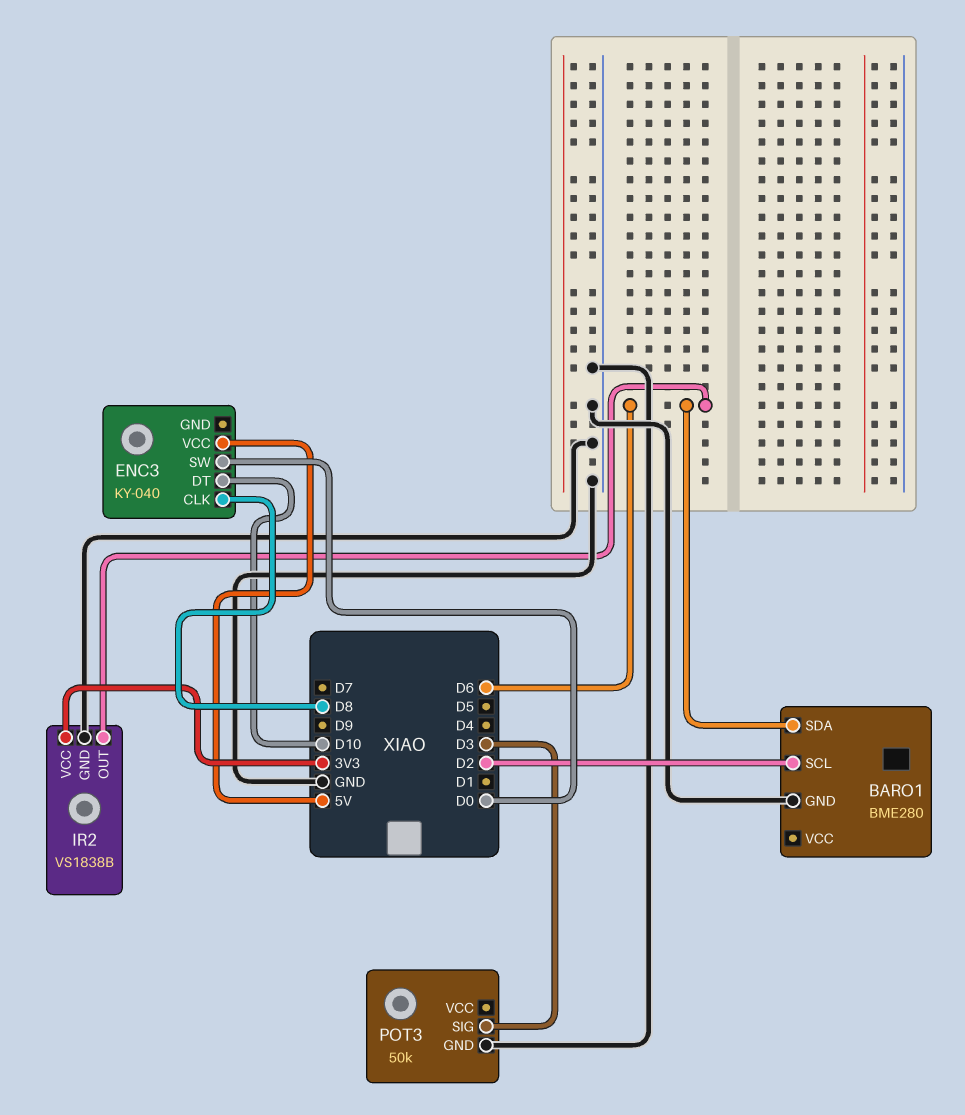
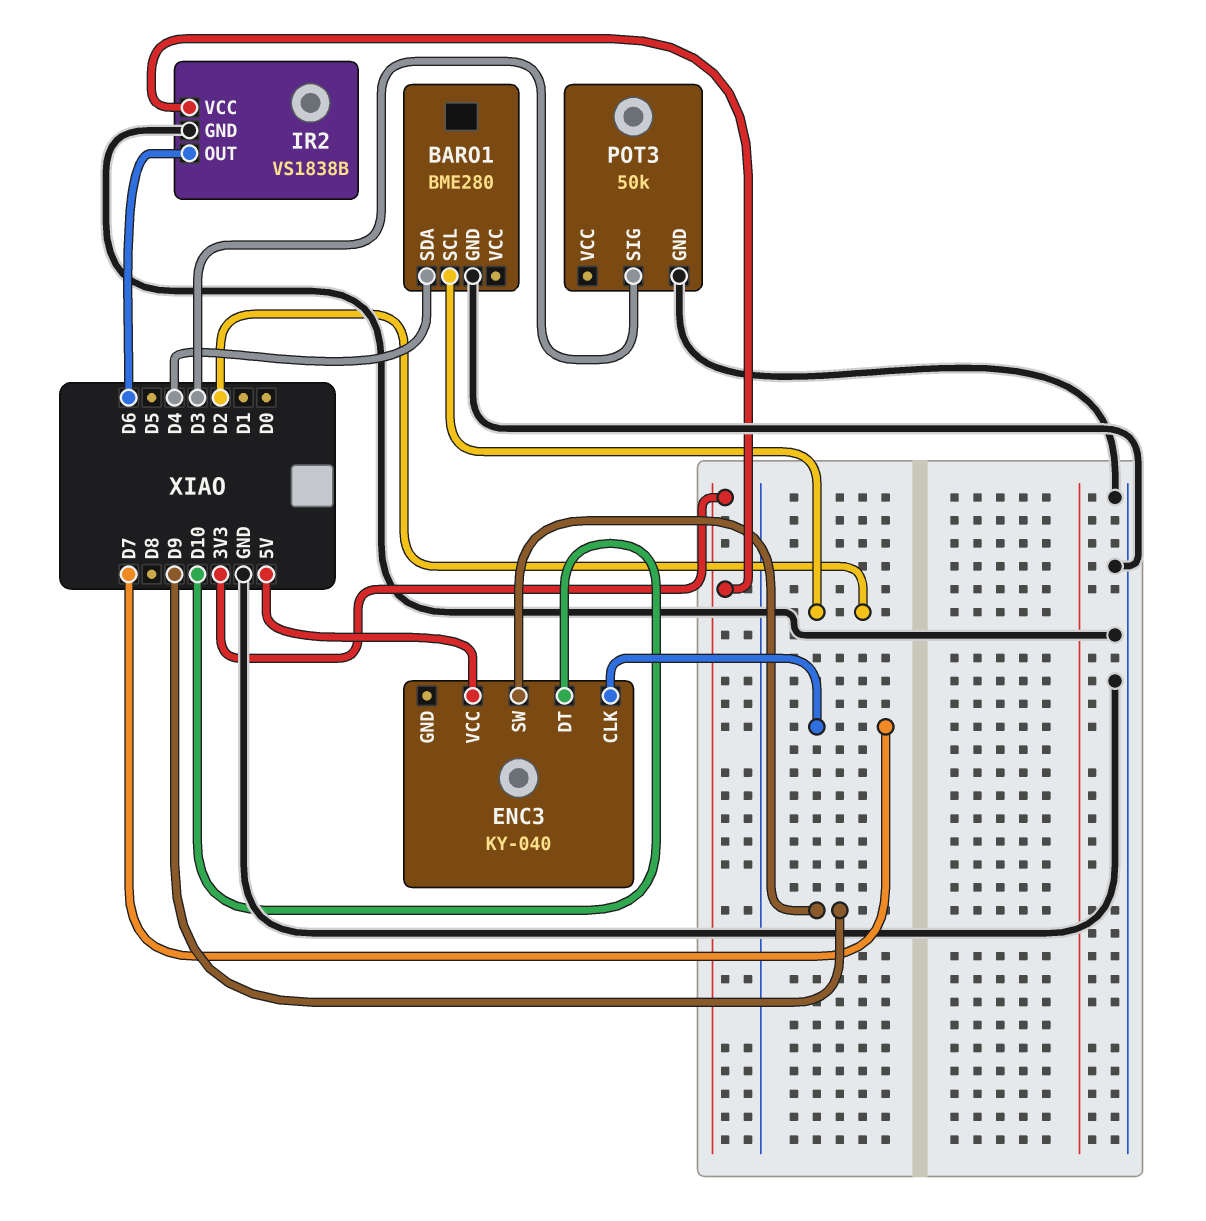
BARO1 pin SDA: D6 -> D4
ENC3 pin CLK: D8 -> D7
ENC3 pin SW: D0 -> D9

